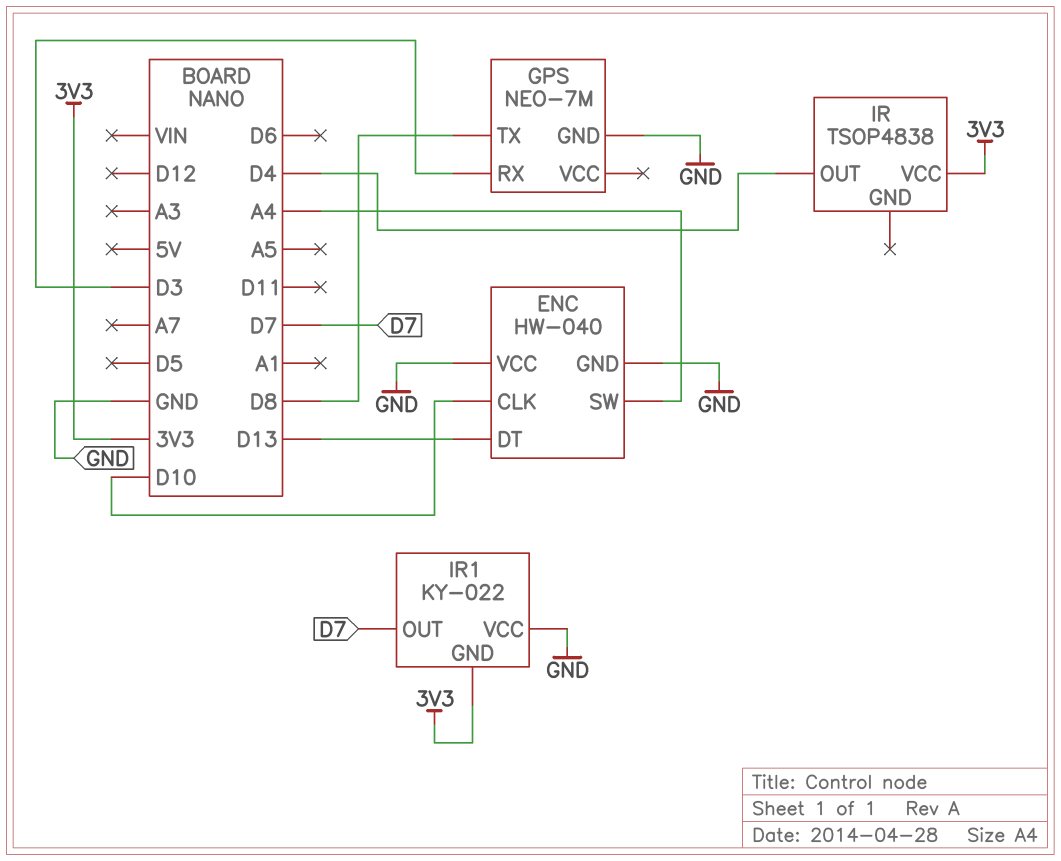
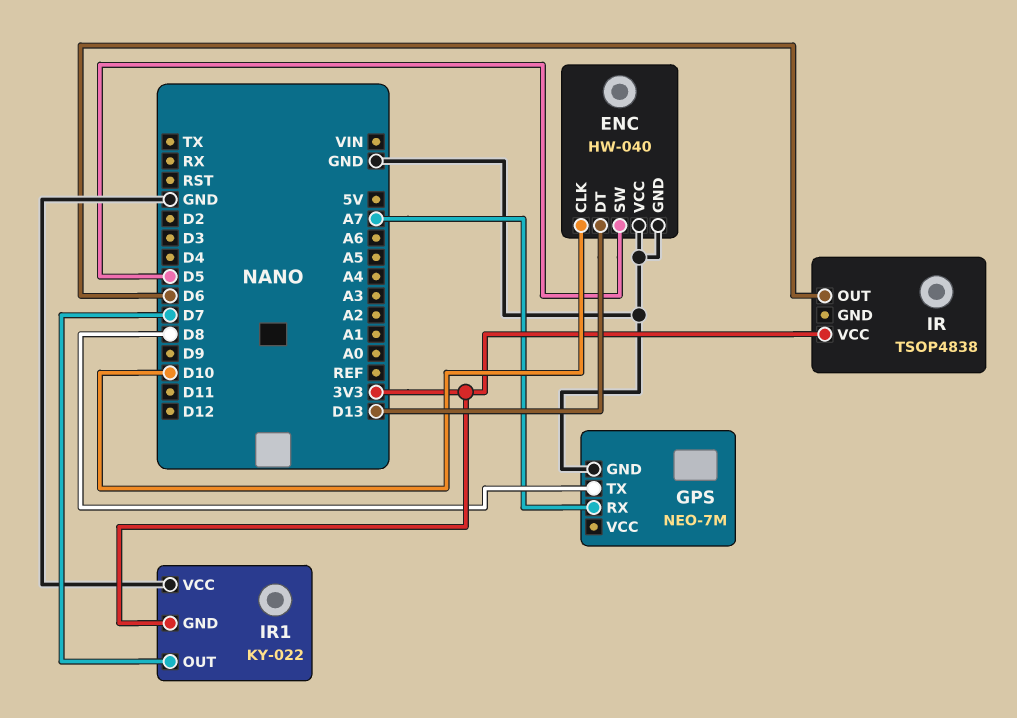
ENC pin SW: A4 -> D5
GPS pin RX: D3 -> A7
IR pin OUT: D4 -> D6

